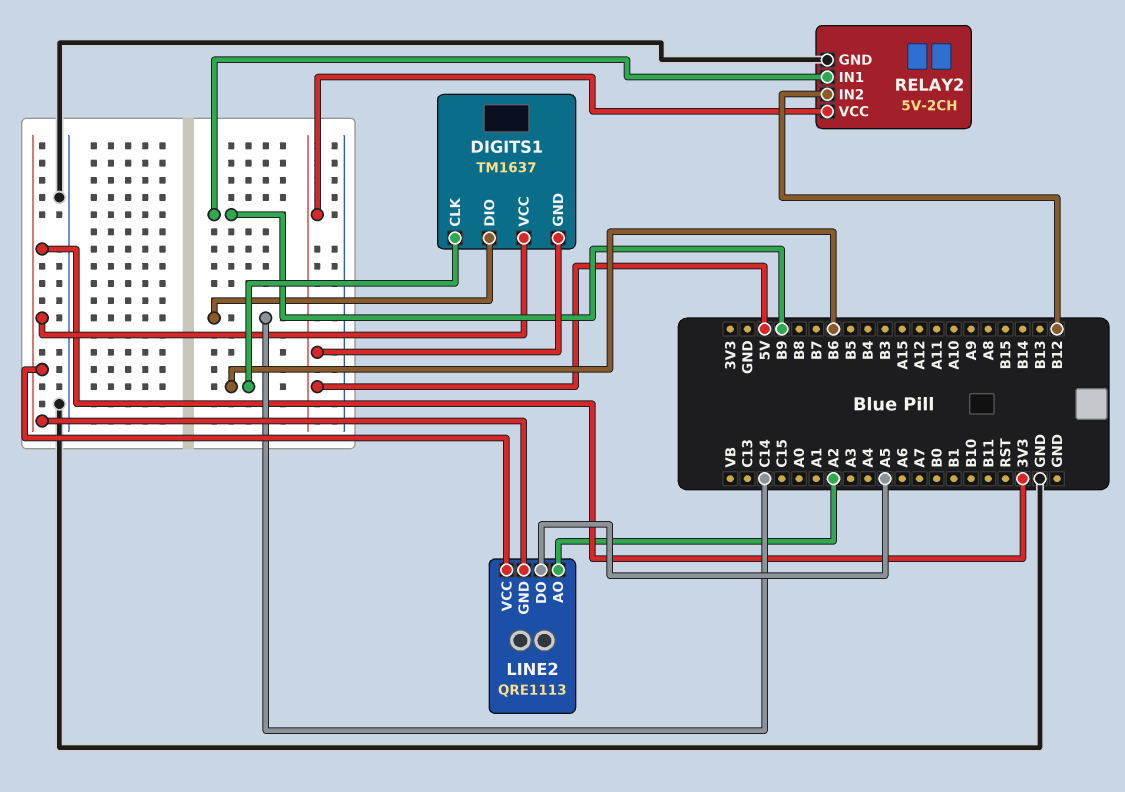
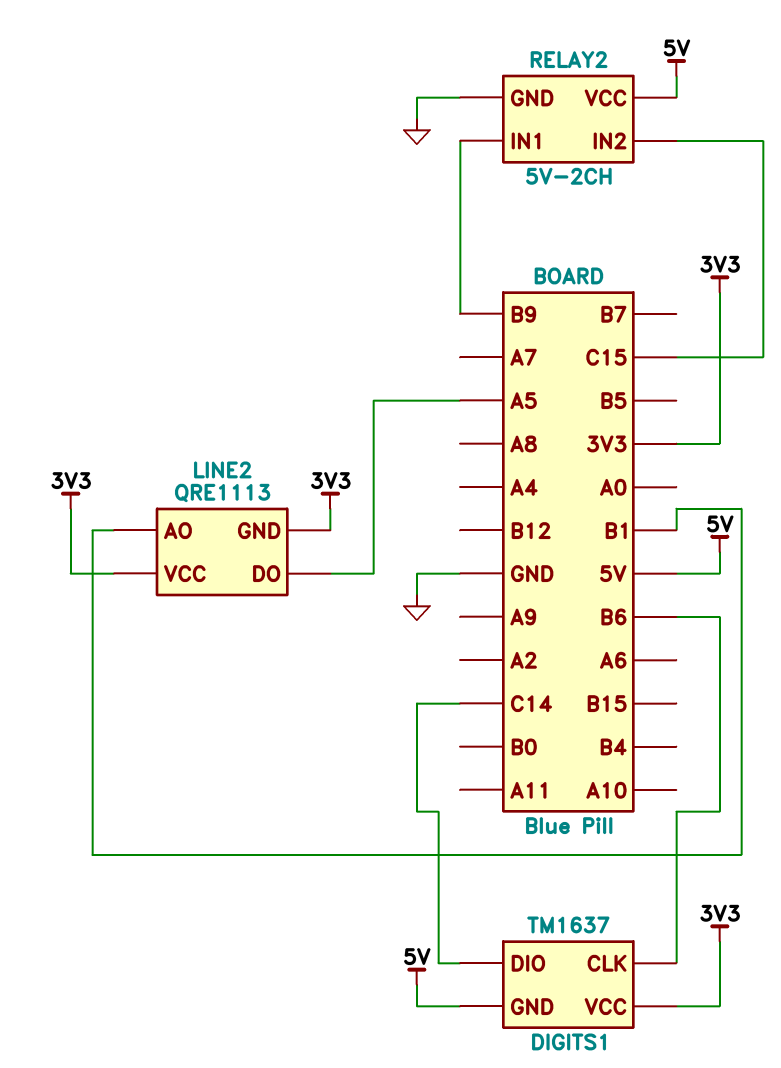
LINE2 pin AO: A2 -> B1
RELAY2 pin IN2: B12 -> C15

